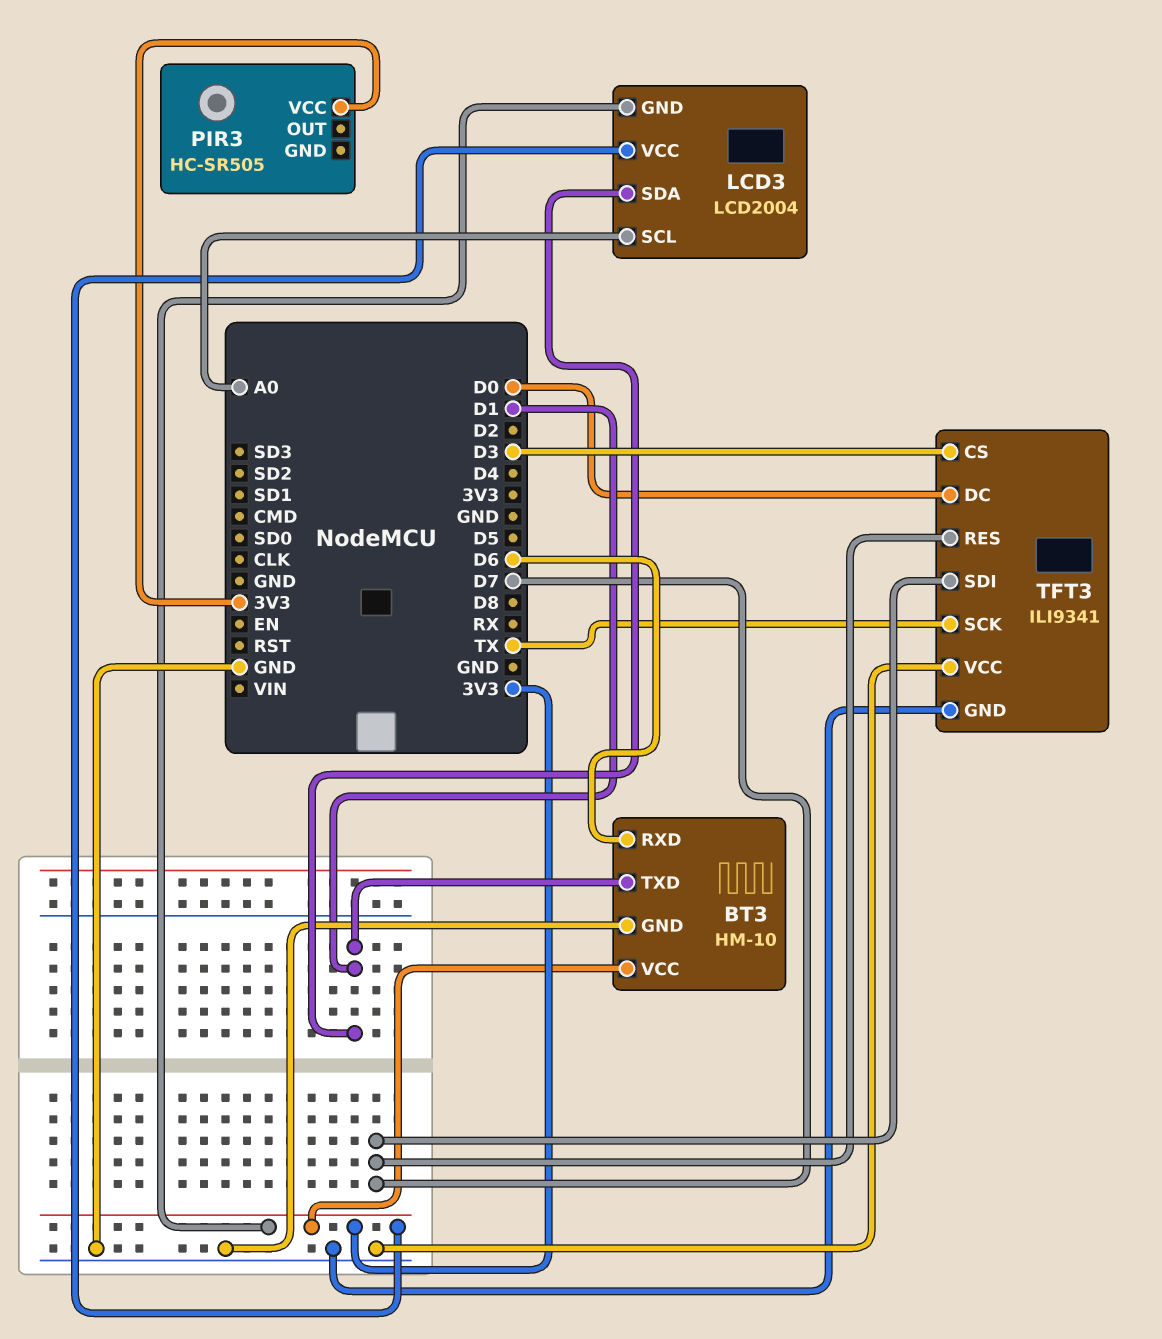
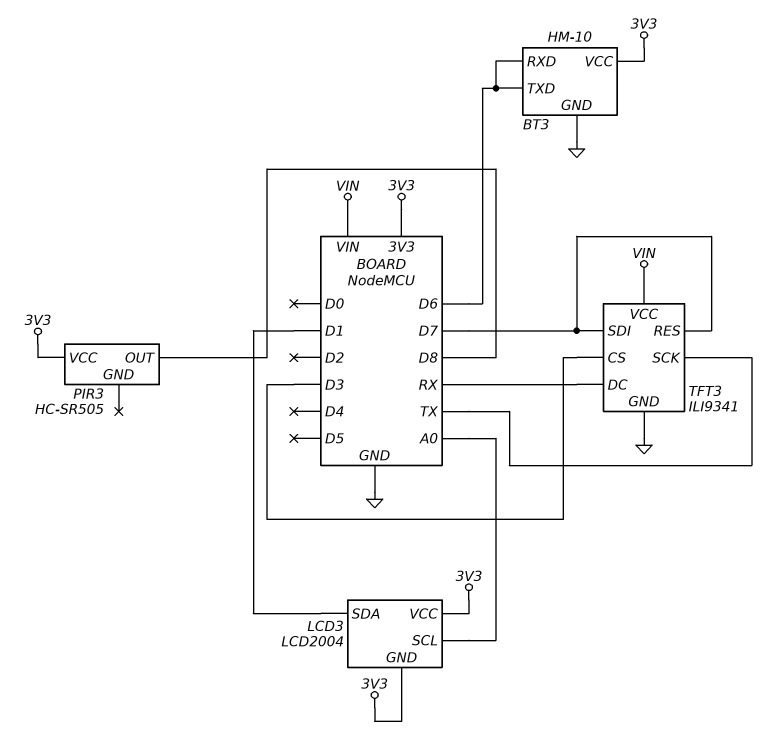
BT3 pin TXD: D1 -> D6
PIR3 pin OUT: none -> D8
TFT3 pin DC: D0 -> RX
TFT3 pin VCC: GND -> VIN

